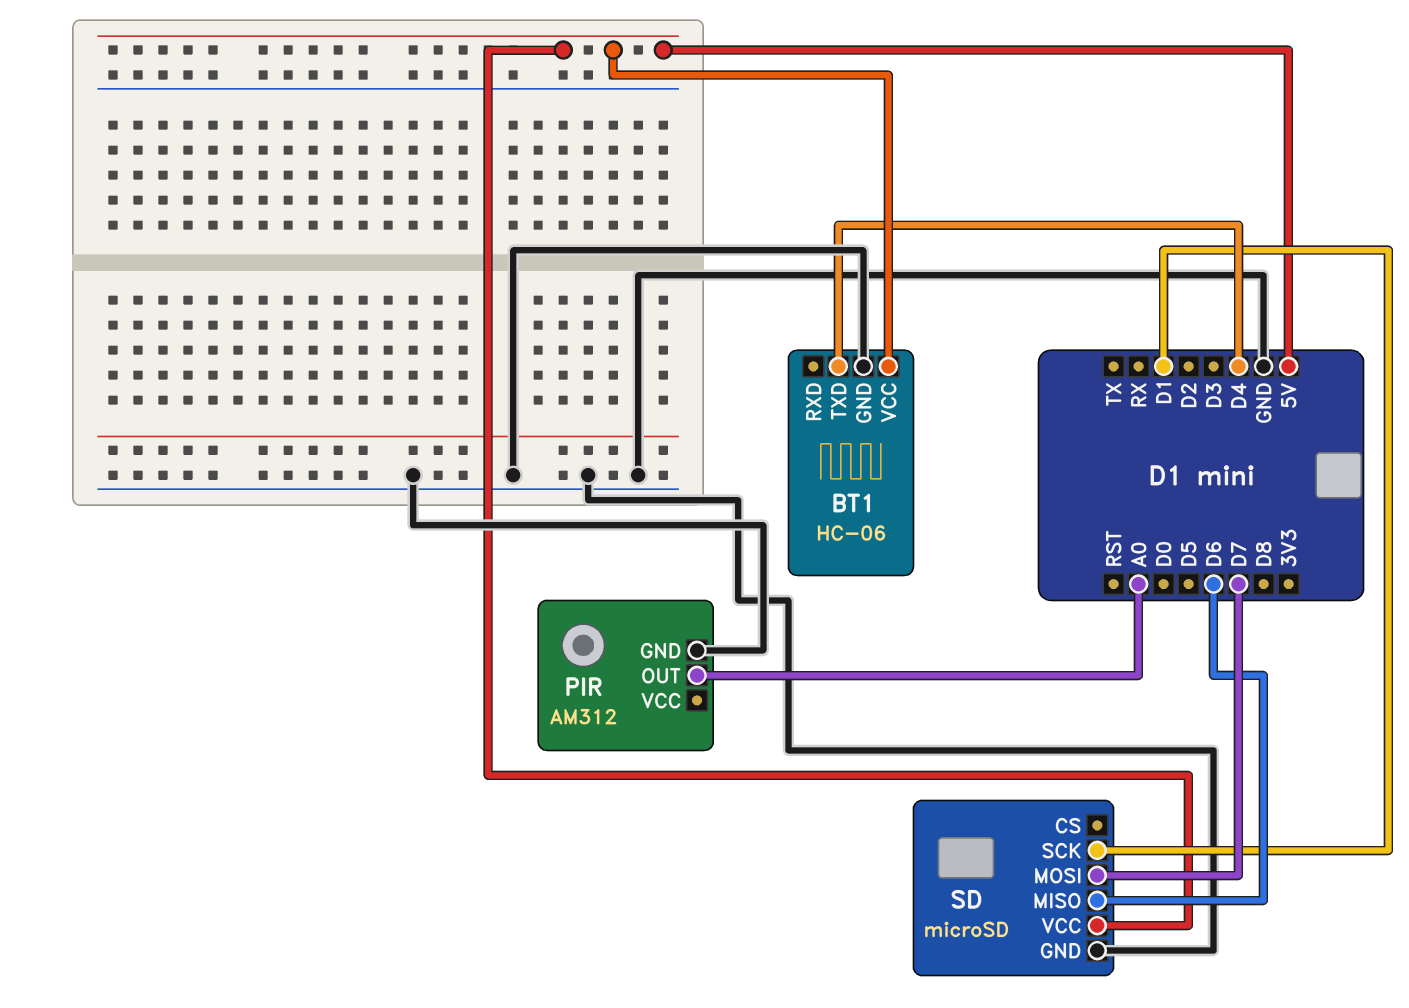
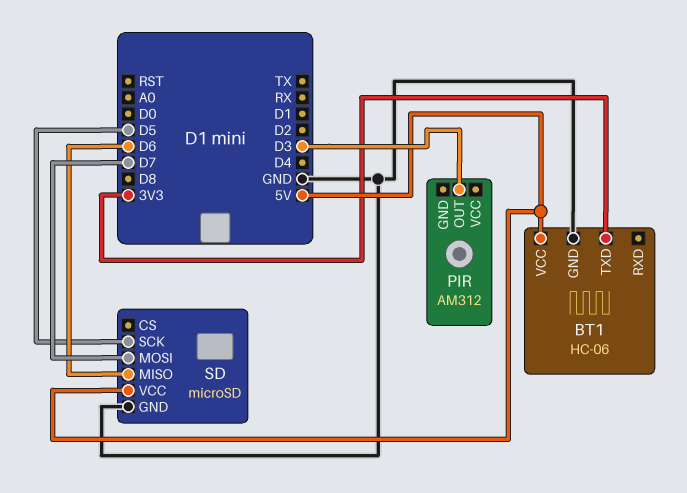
BT1 pin TXD: D4 -> 3V3
PIR pin GND: GND -> none
PIR pin OUT: A0 -> D3
SD pin SCK: D1 -> D5

